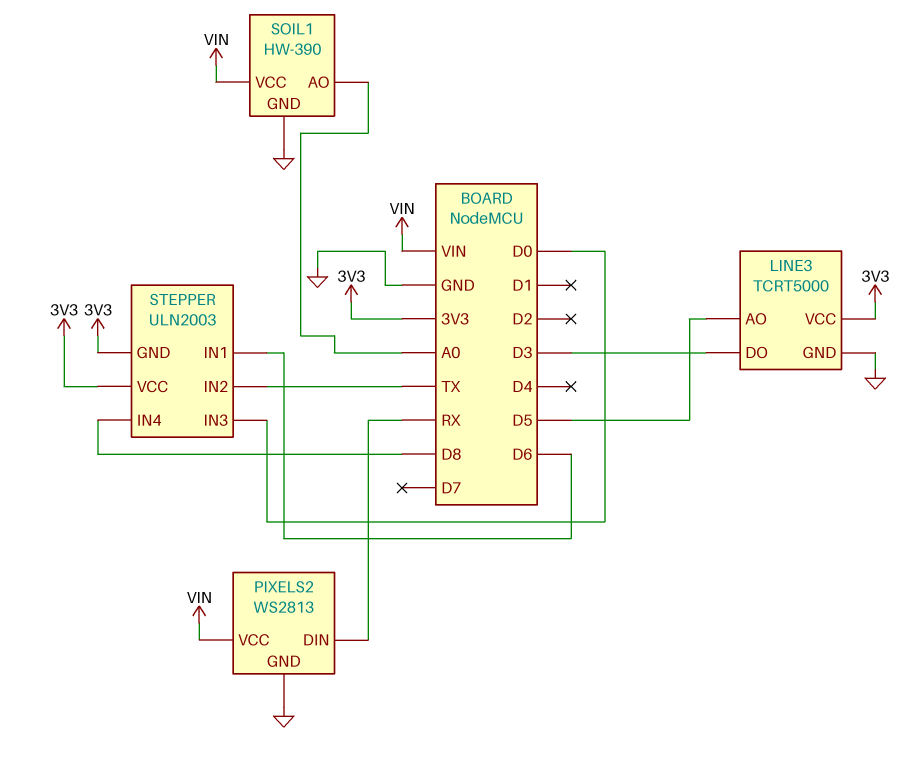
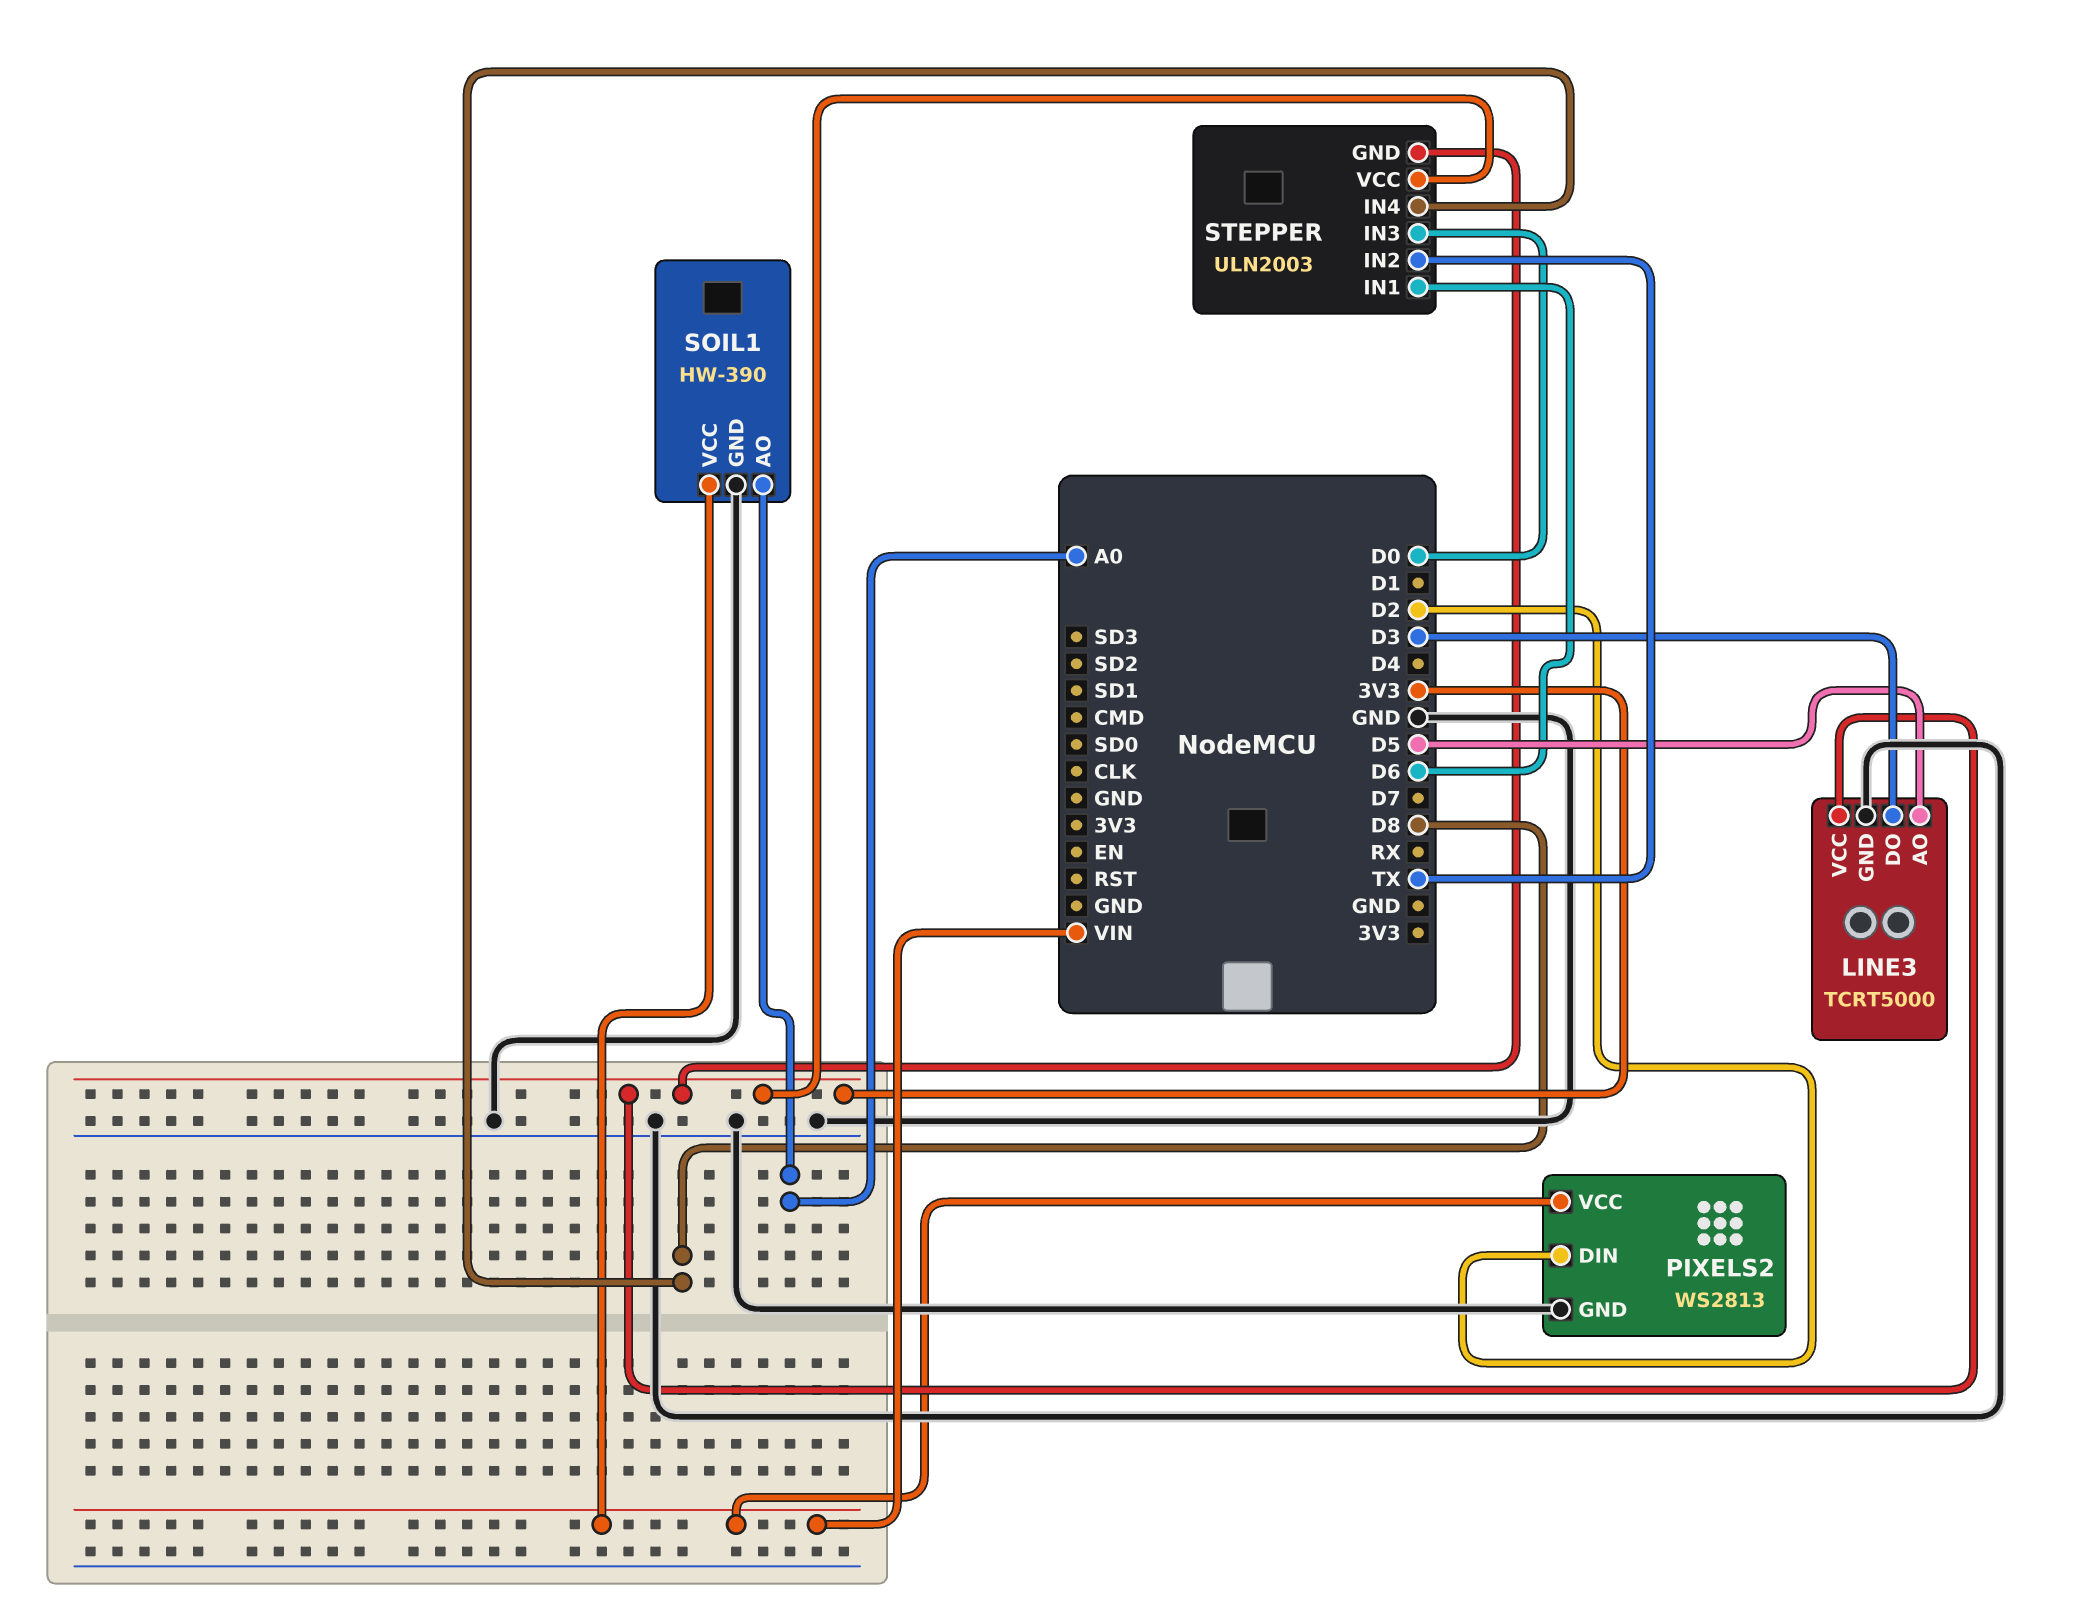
PIXELS2 pin DIN: RX -> D2

